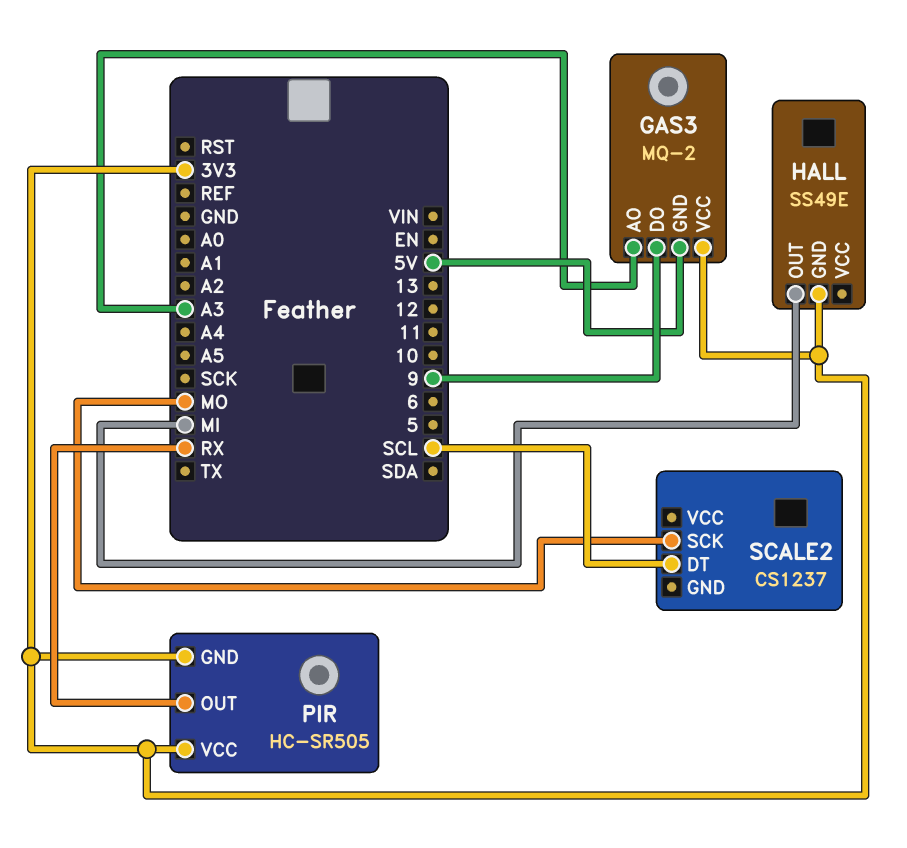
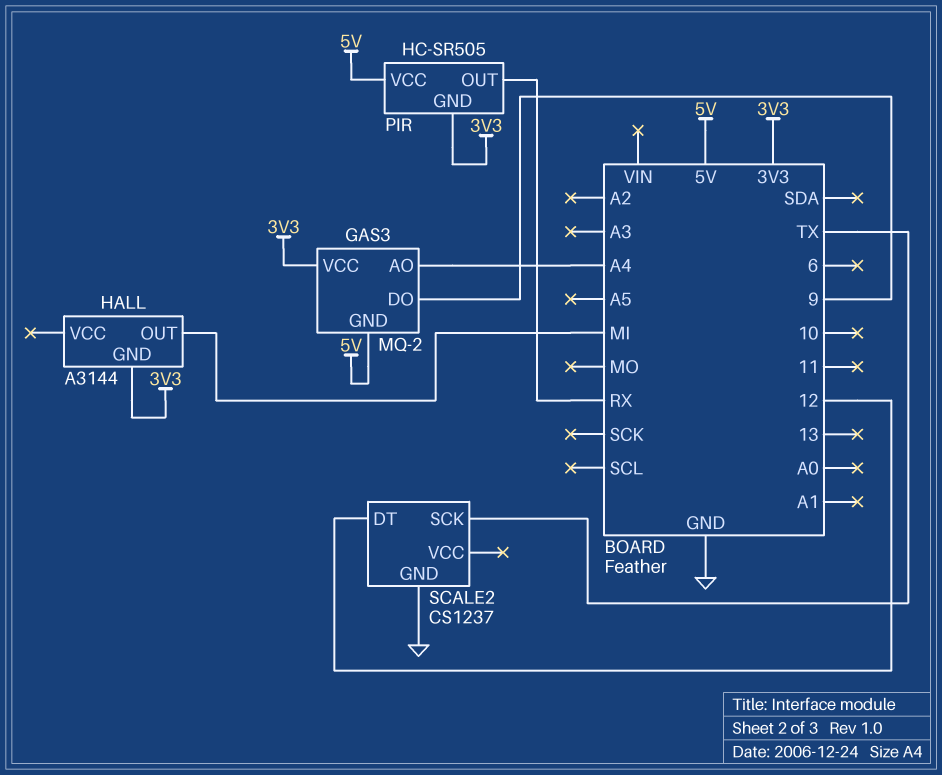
GAS3 pin AO: A3 -> A4
HALL: SS49E -> A3144
PIR pin VCC: 3V3 -> 5V
SCALE2 pin DT: SCL -> 12
SCALE2 pin GND: none -> GND
SCALE2 pin SCK: MO -> TX

